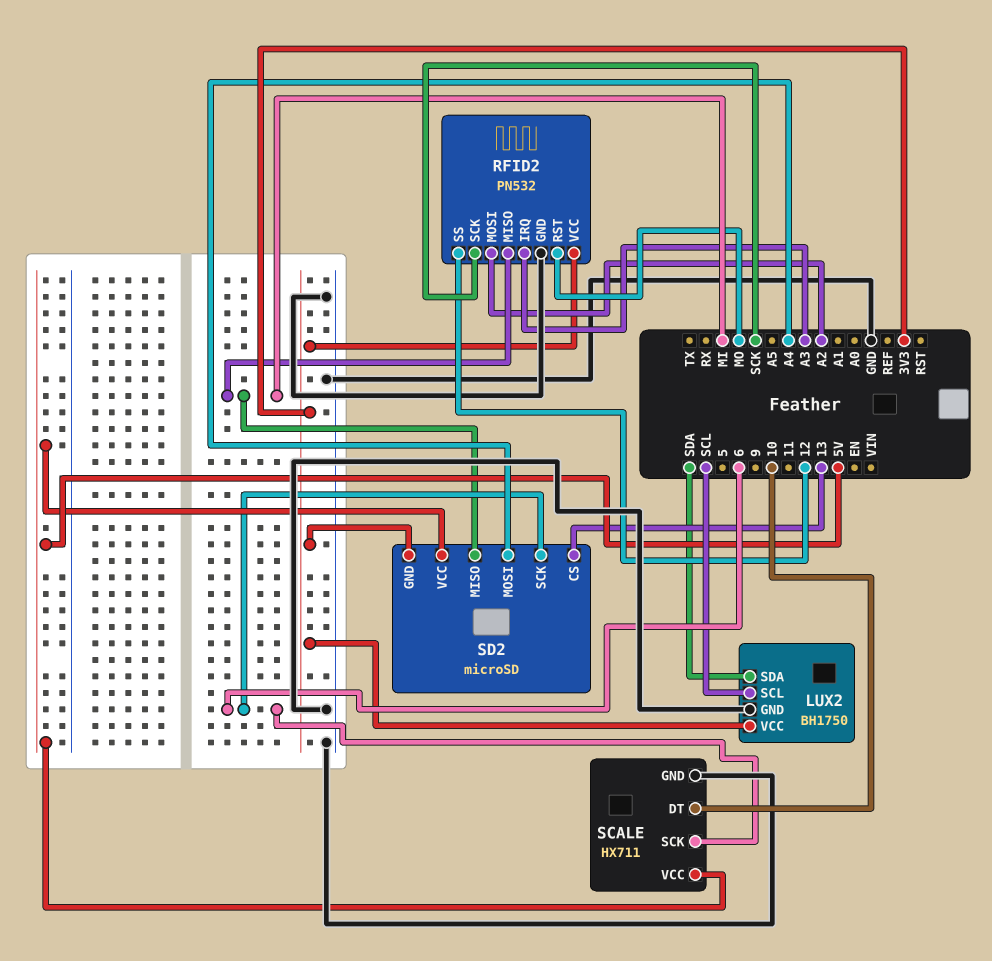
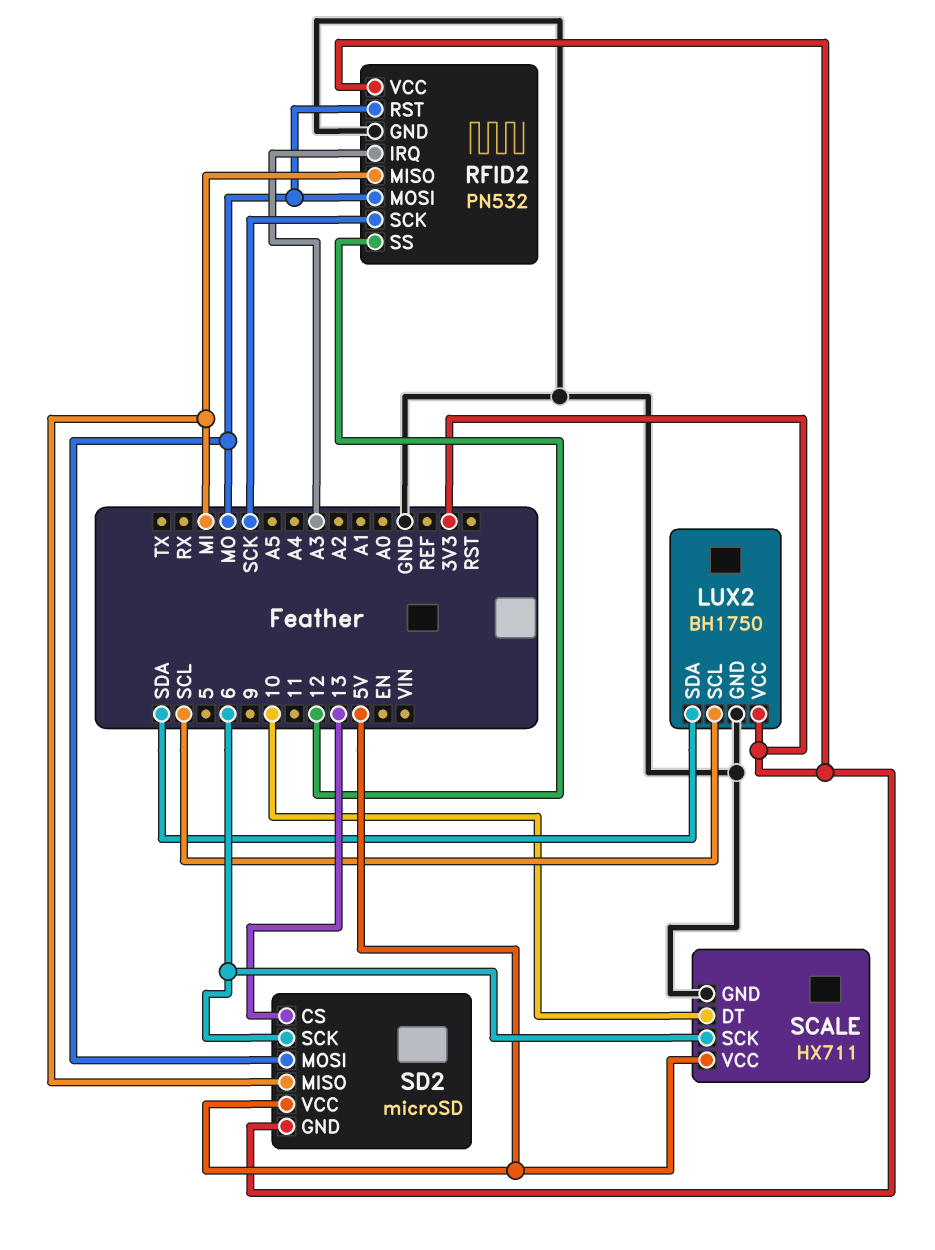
RFID2 pin MOSI: A2 -> MO
SD2 pin MOSI: A4 -> MO

